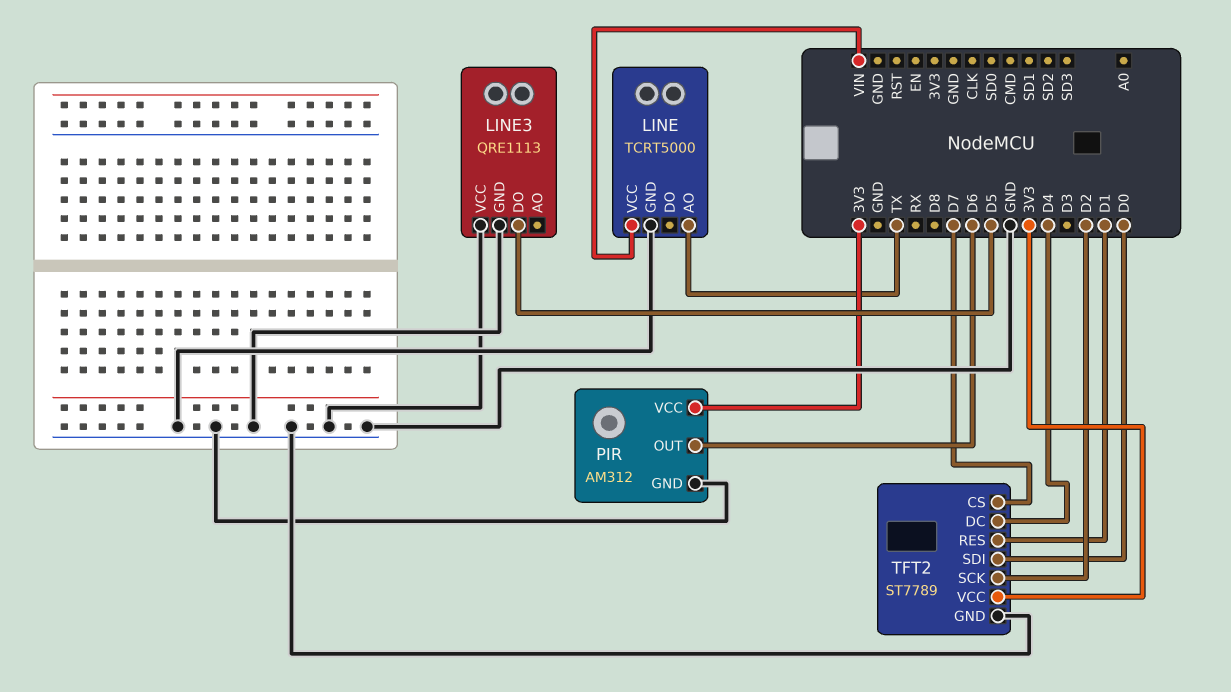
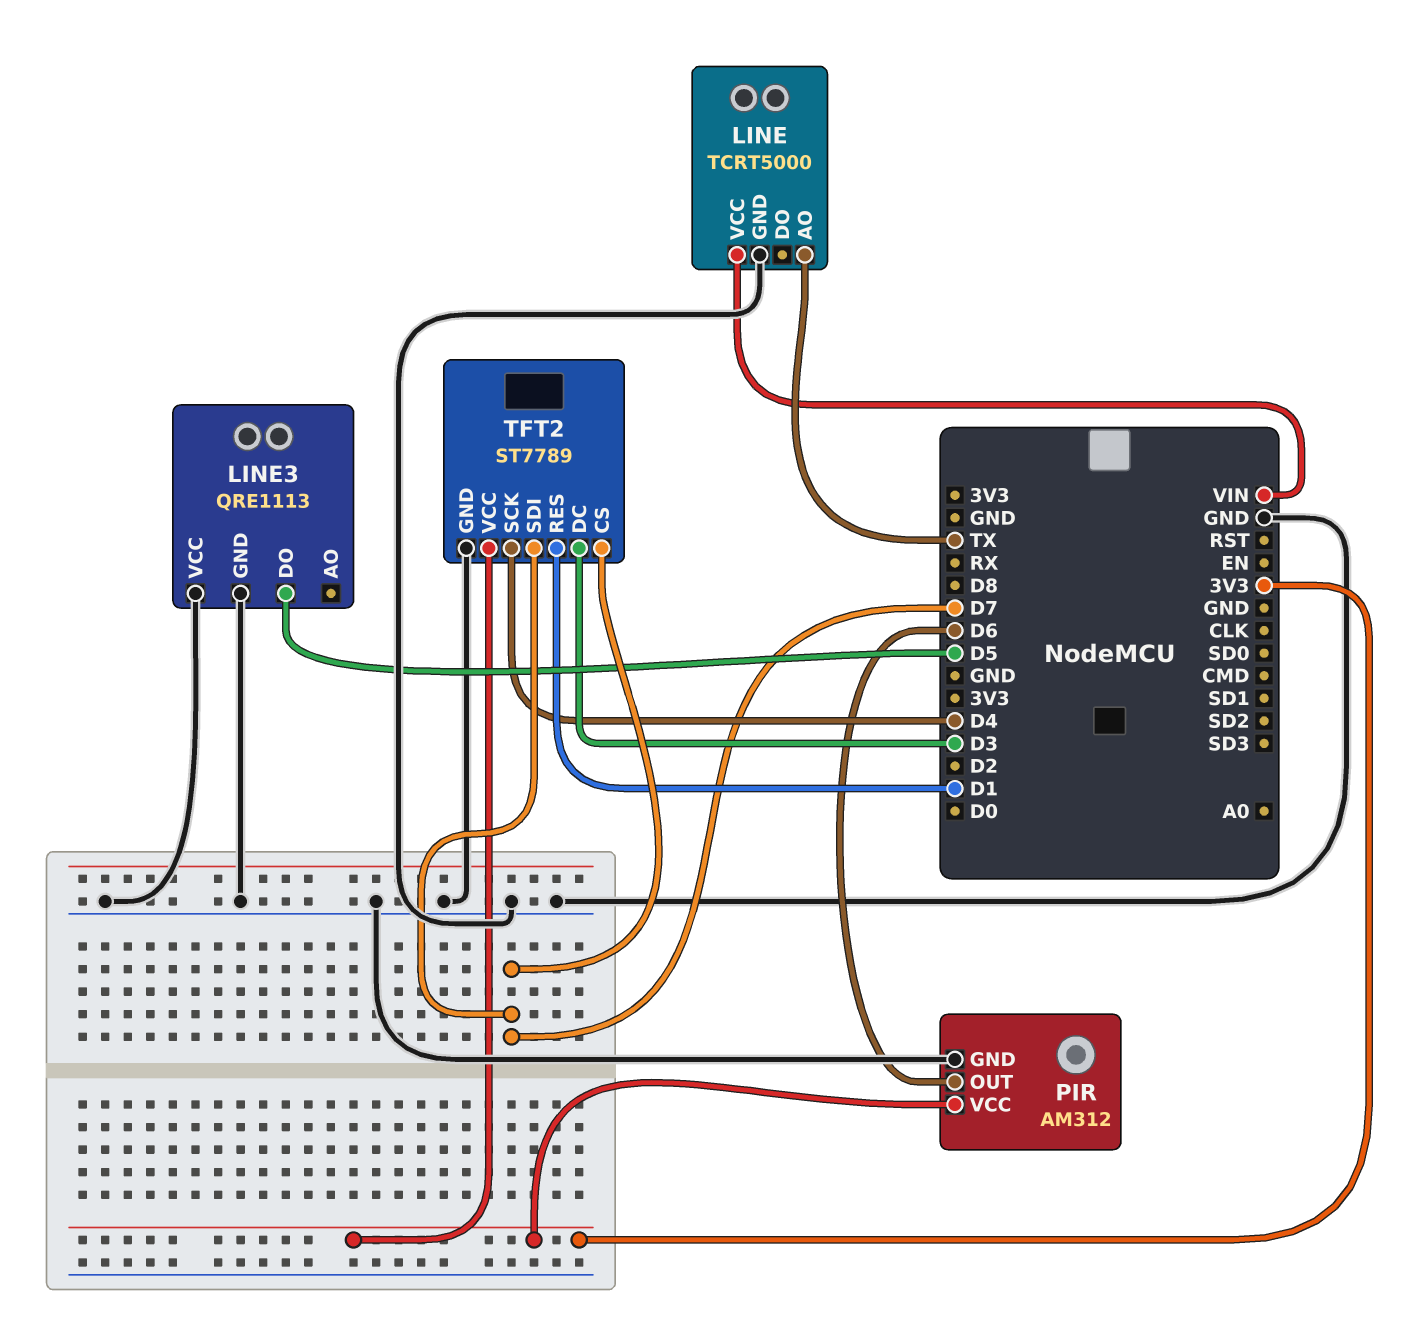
TFT2 pin DC: D4 -> D3
TFT2 pin SCK: D2 -> D4
TFT2 pin SDI: D0 -> D7

